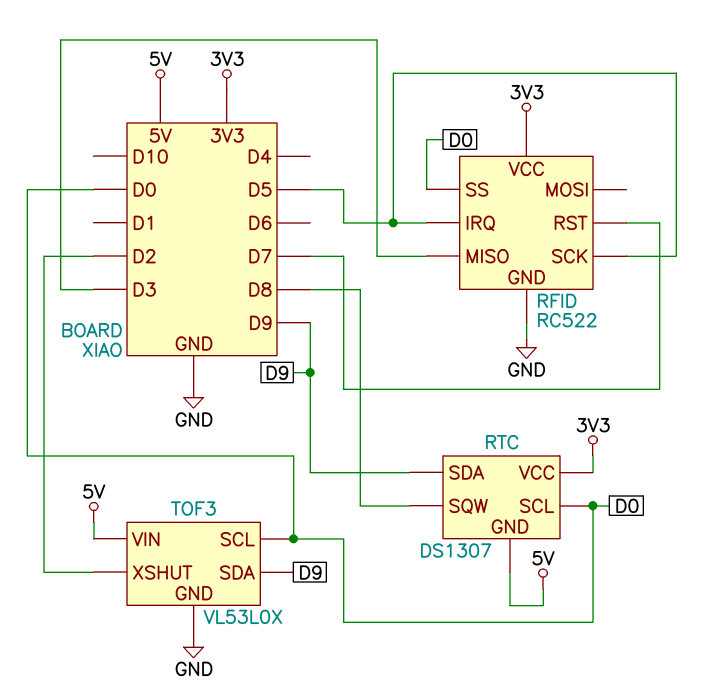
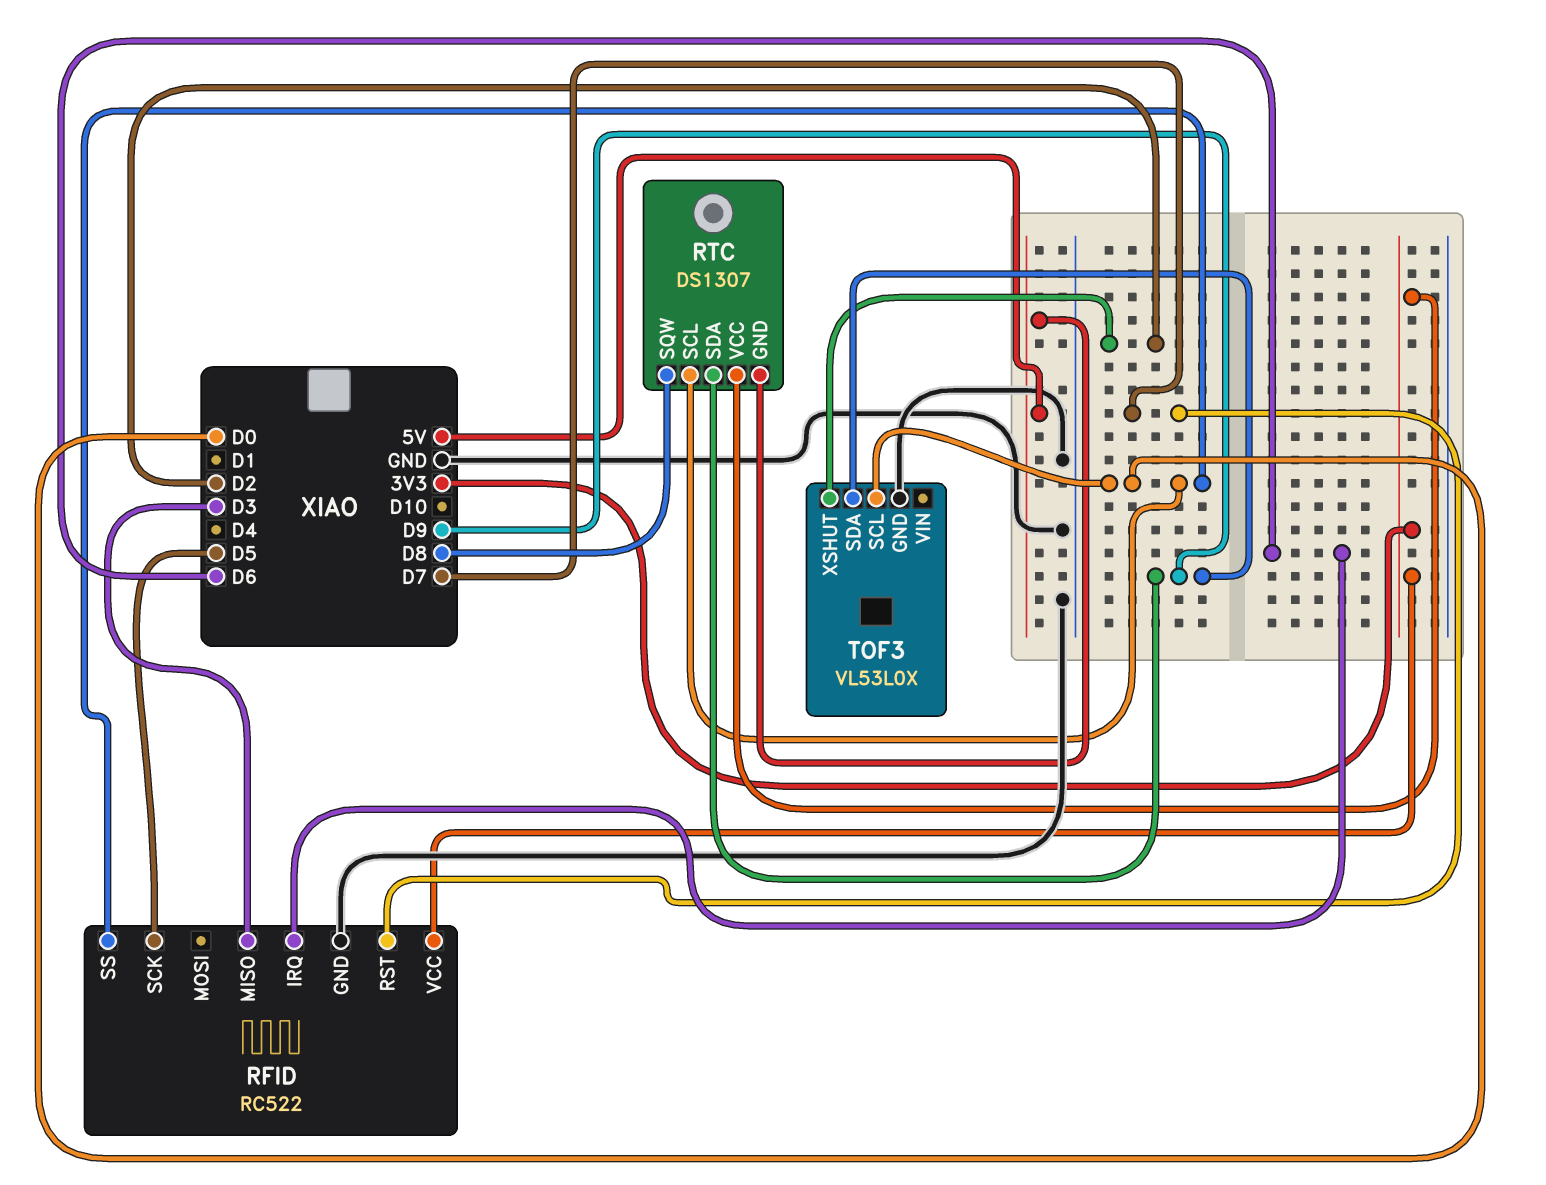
RFID pin IRQ: D5 -> D6
TOF3 pin VIN: 5V -> none

